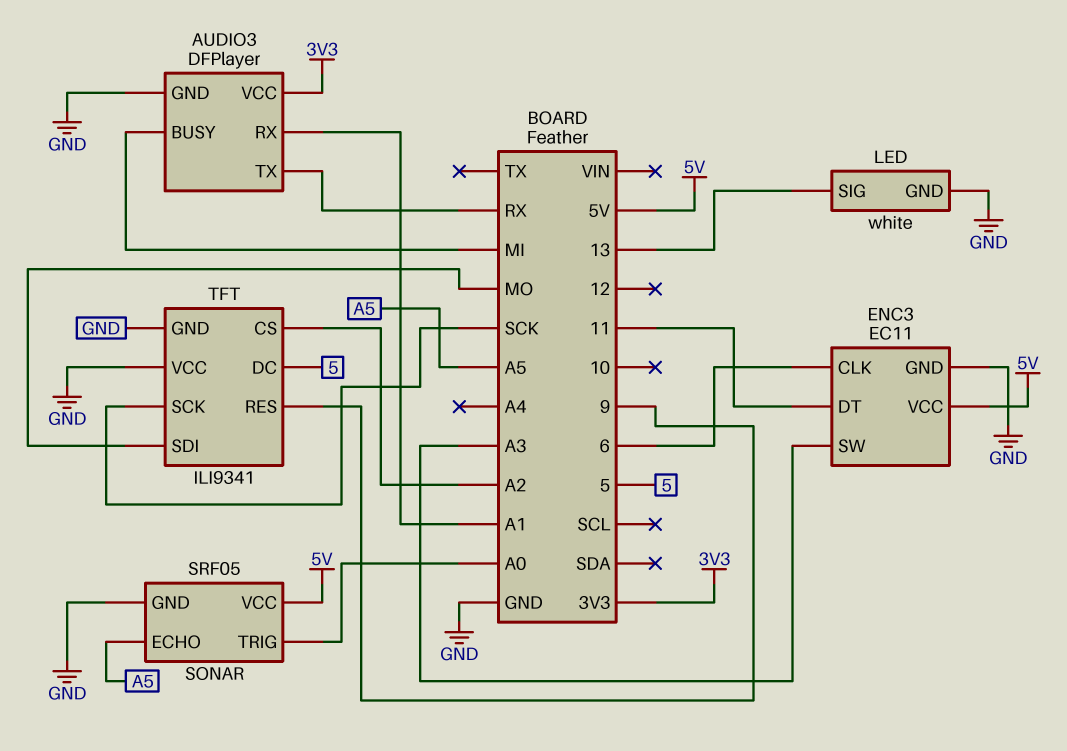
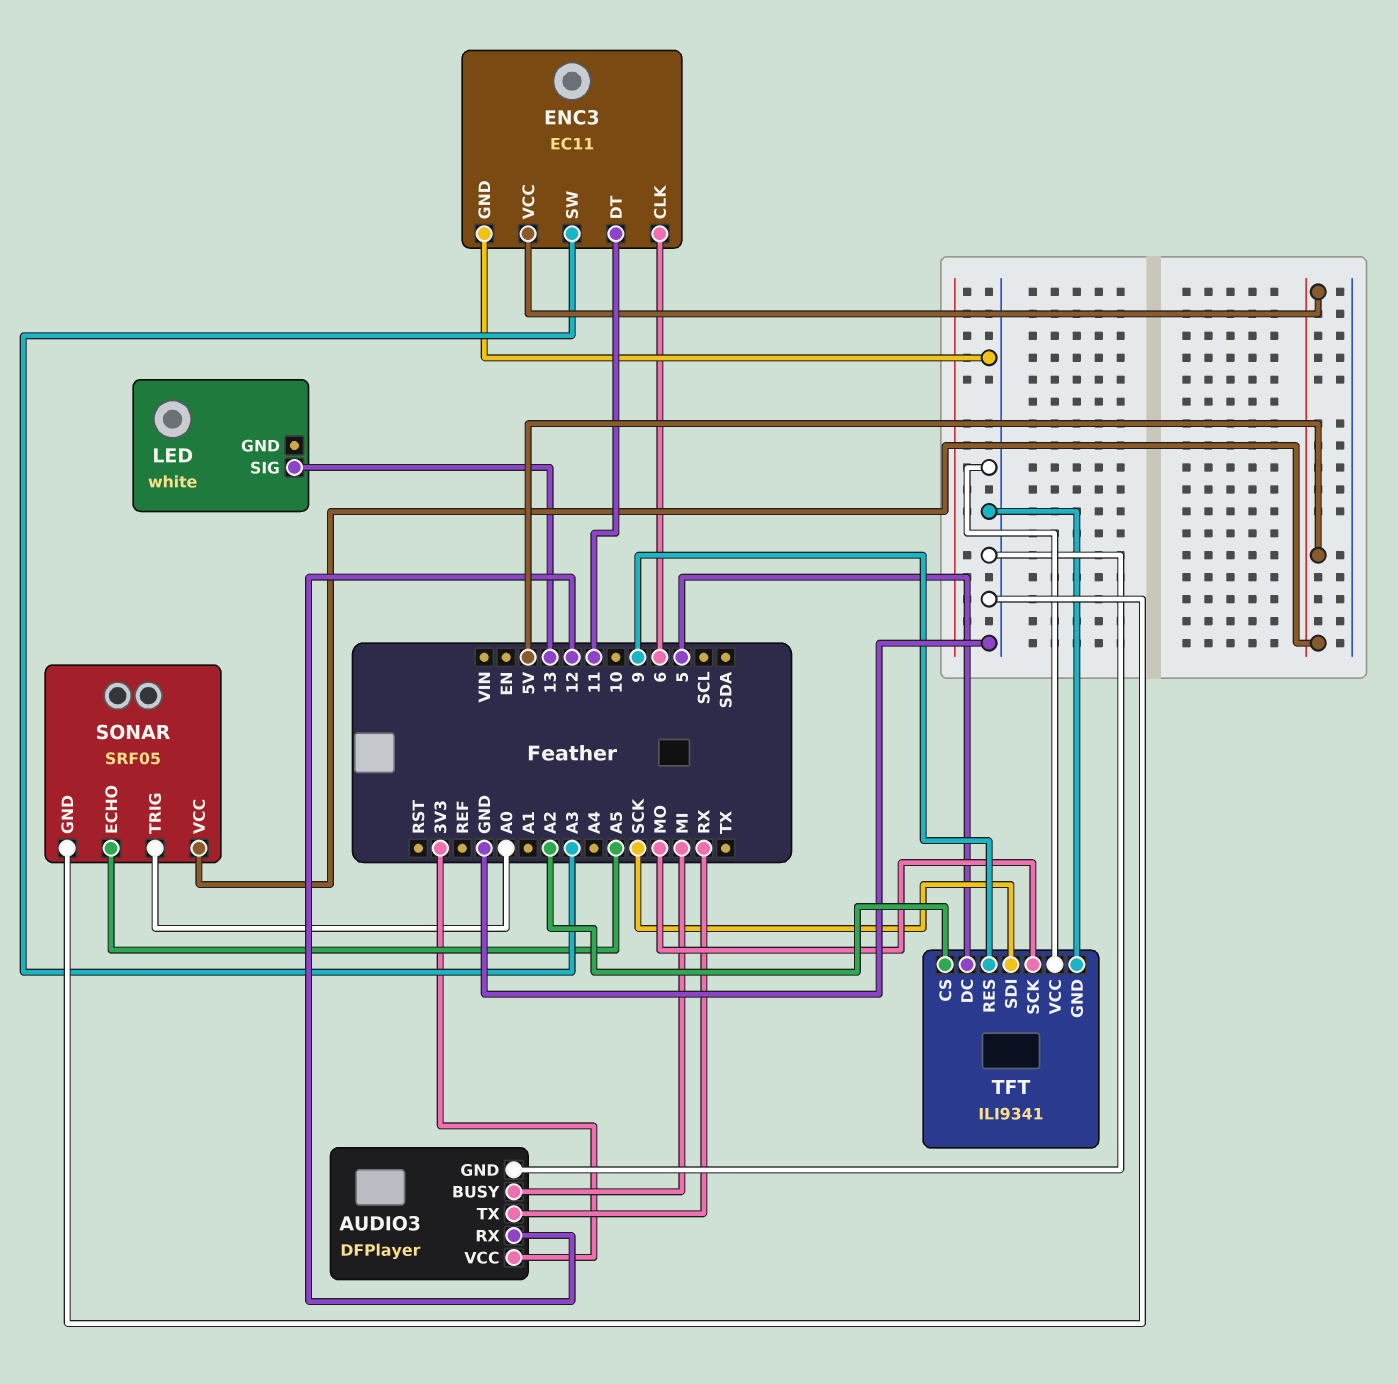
AUDIO3 pin RX: A1 -> 12
LED pin GND: GND -> none
TFT pin SCK: SCK -> MO
TFT pin SDI: MO -> SCK

